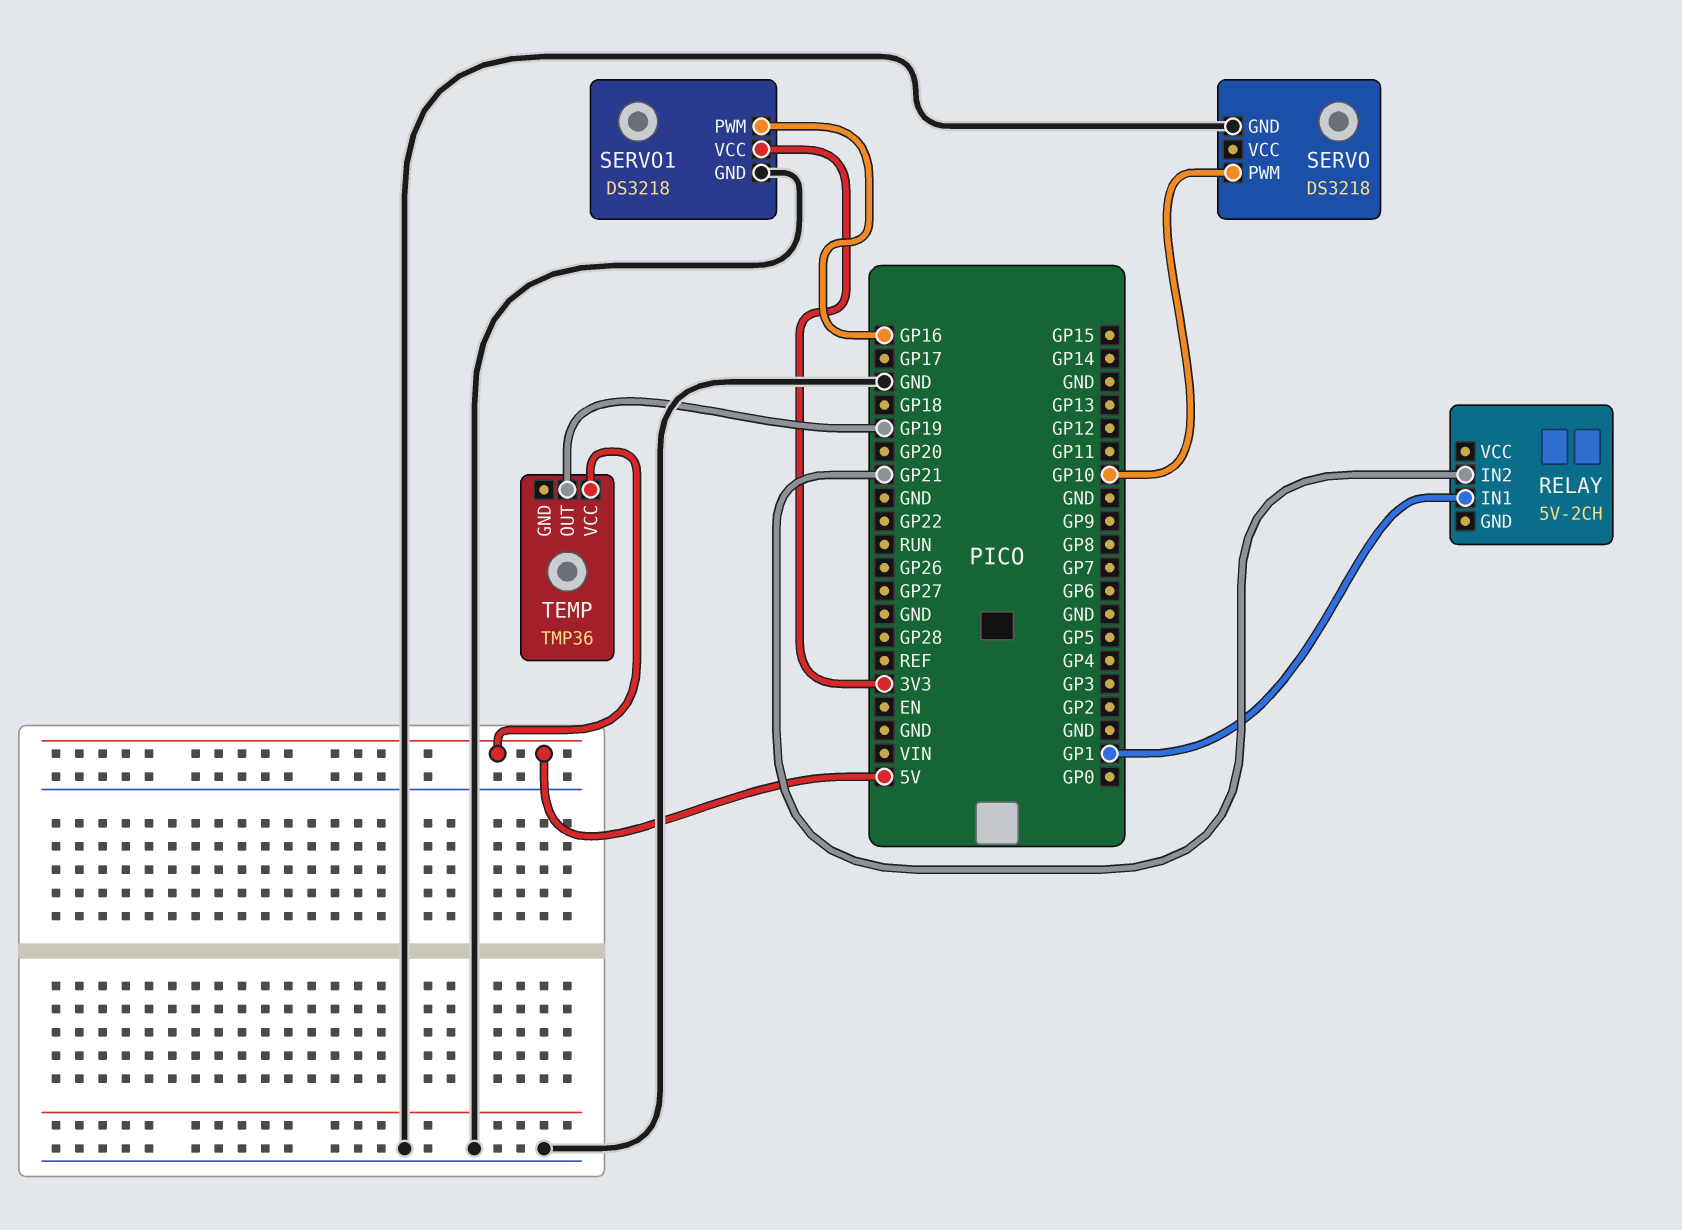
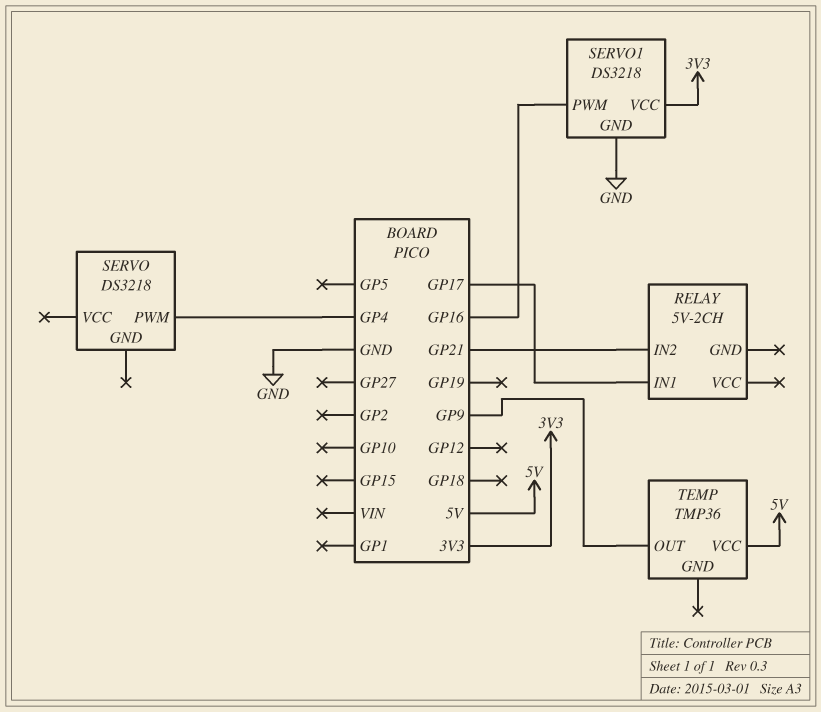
RELAY pin IN1: GP1 -> GP17
SERVO pin GND: GND -> none
SERVO pin PWM: GP10 -> GP4
TEMP pin OUT: GP19 -> GP9

